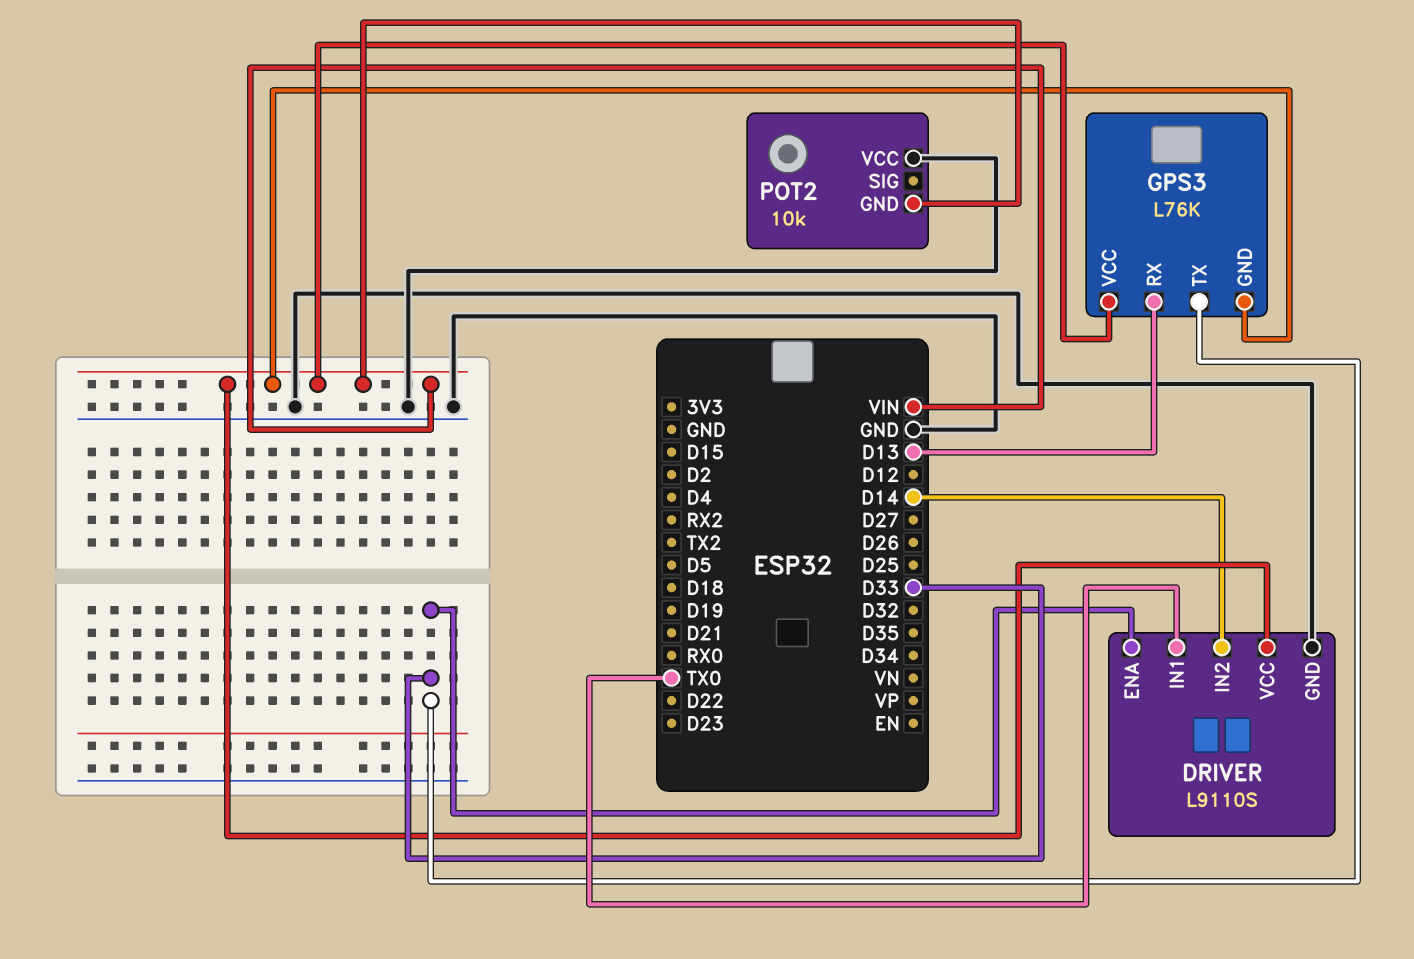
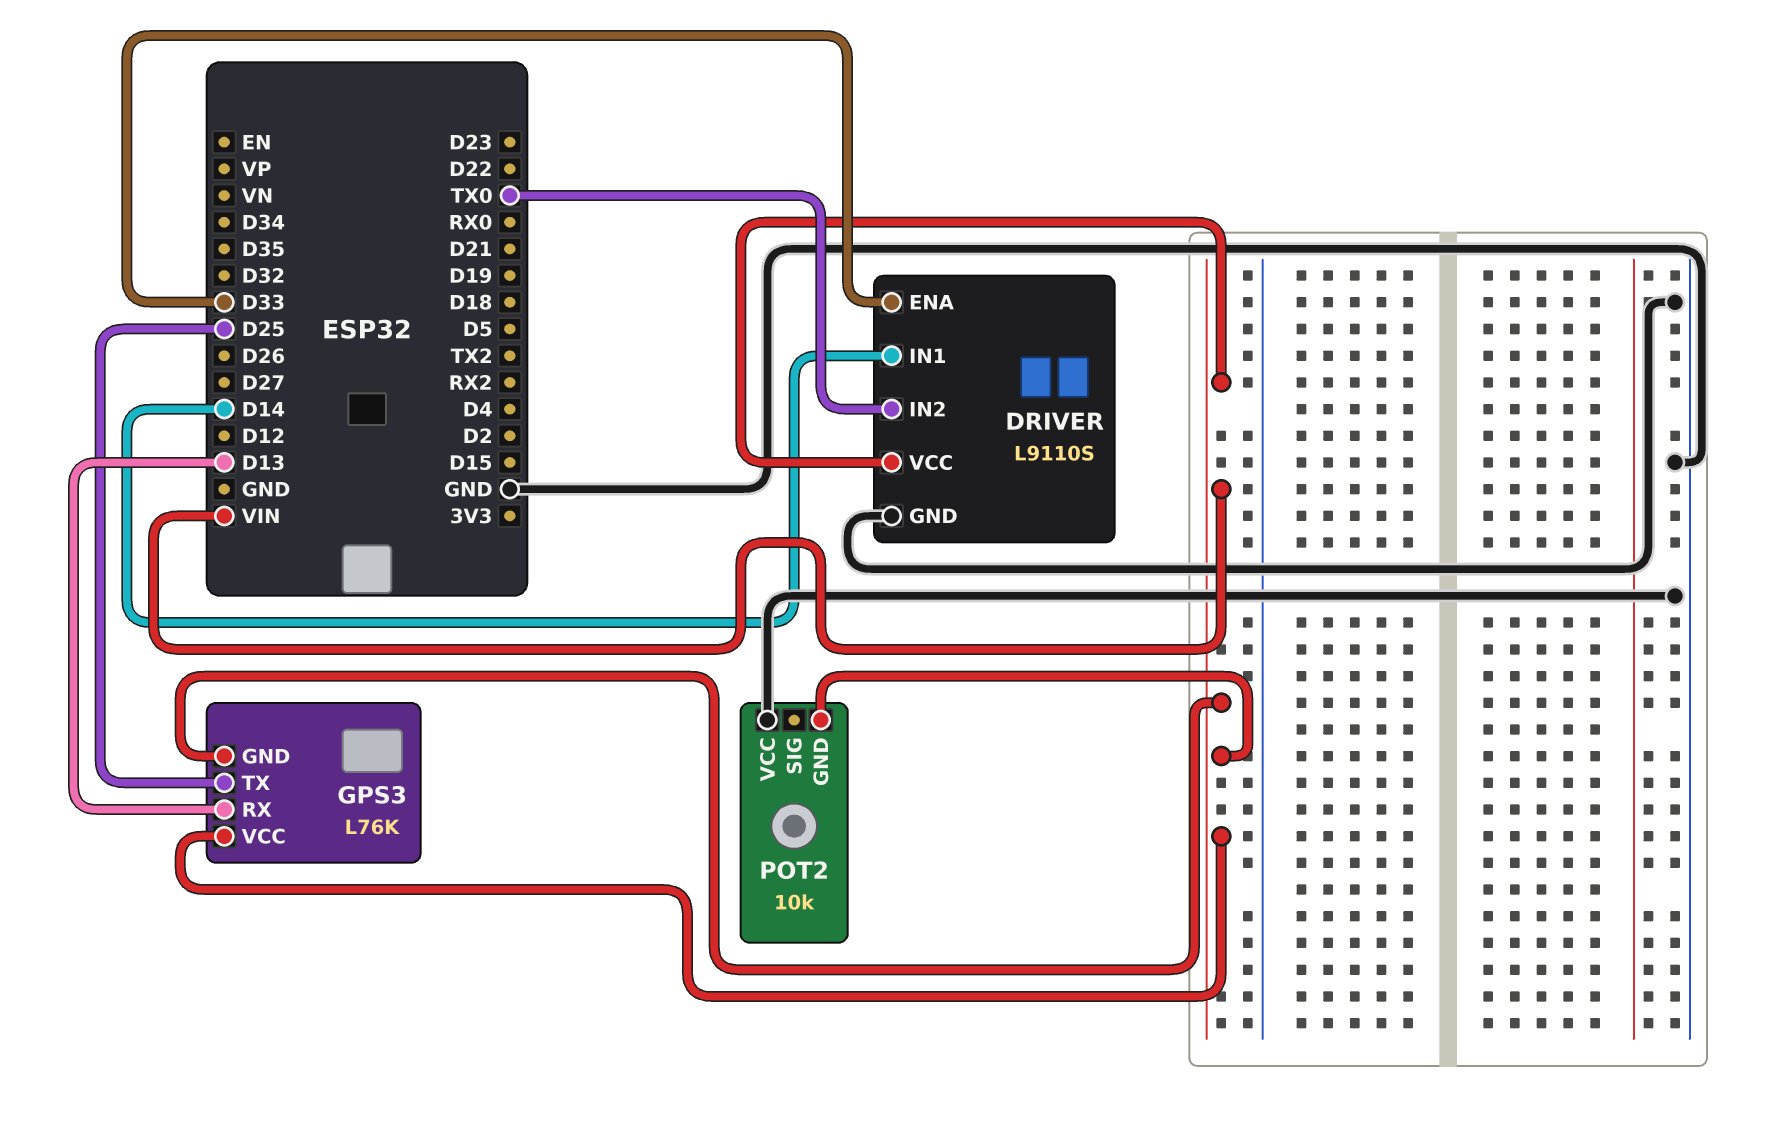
DRIVER pin IN1: TX0 -> D14
DRIVER pin IN2: D14 -> TX0
GPS3 pin TX: D33 -> D25

